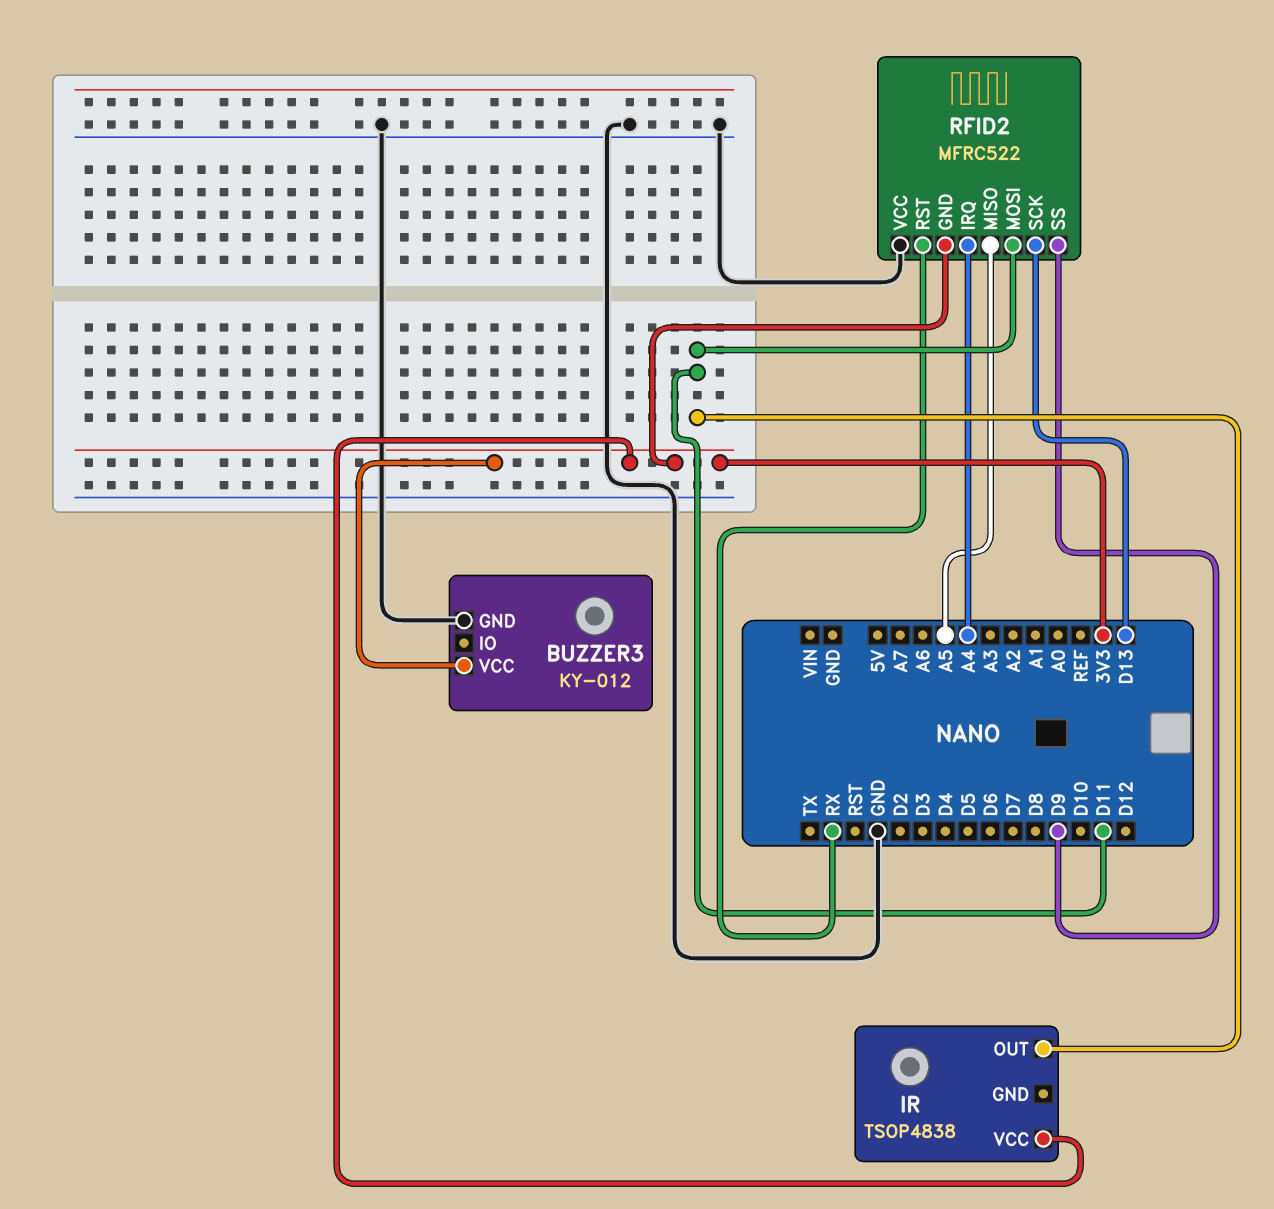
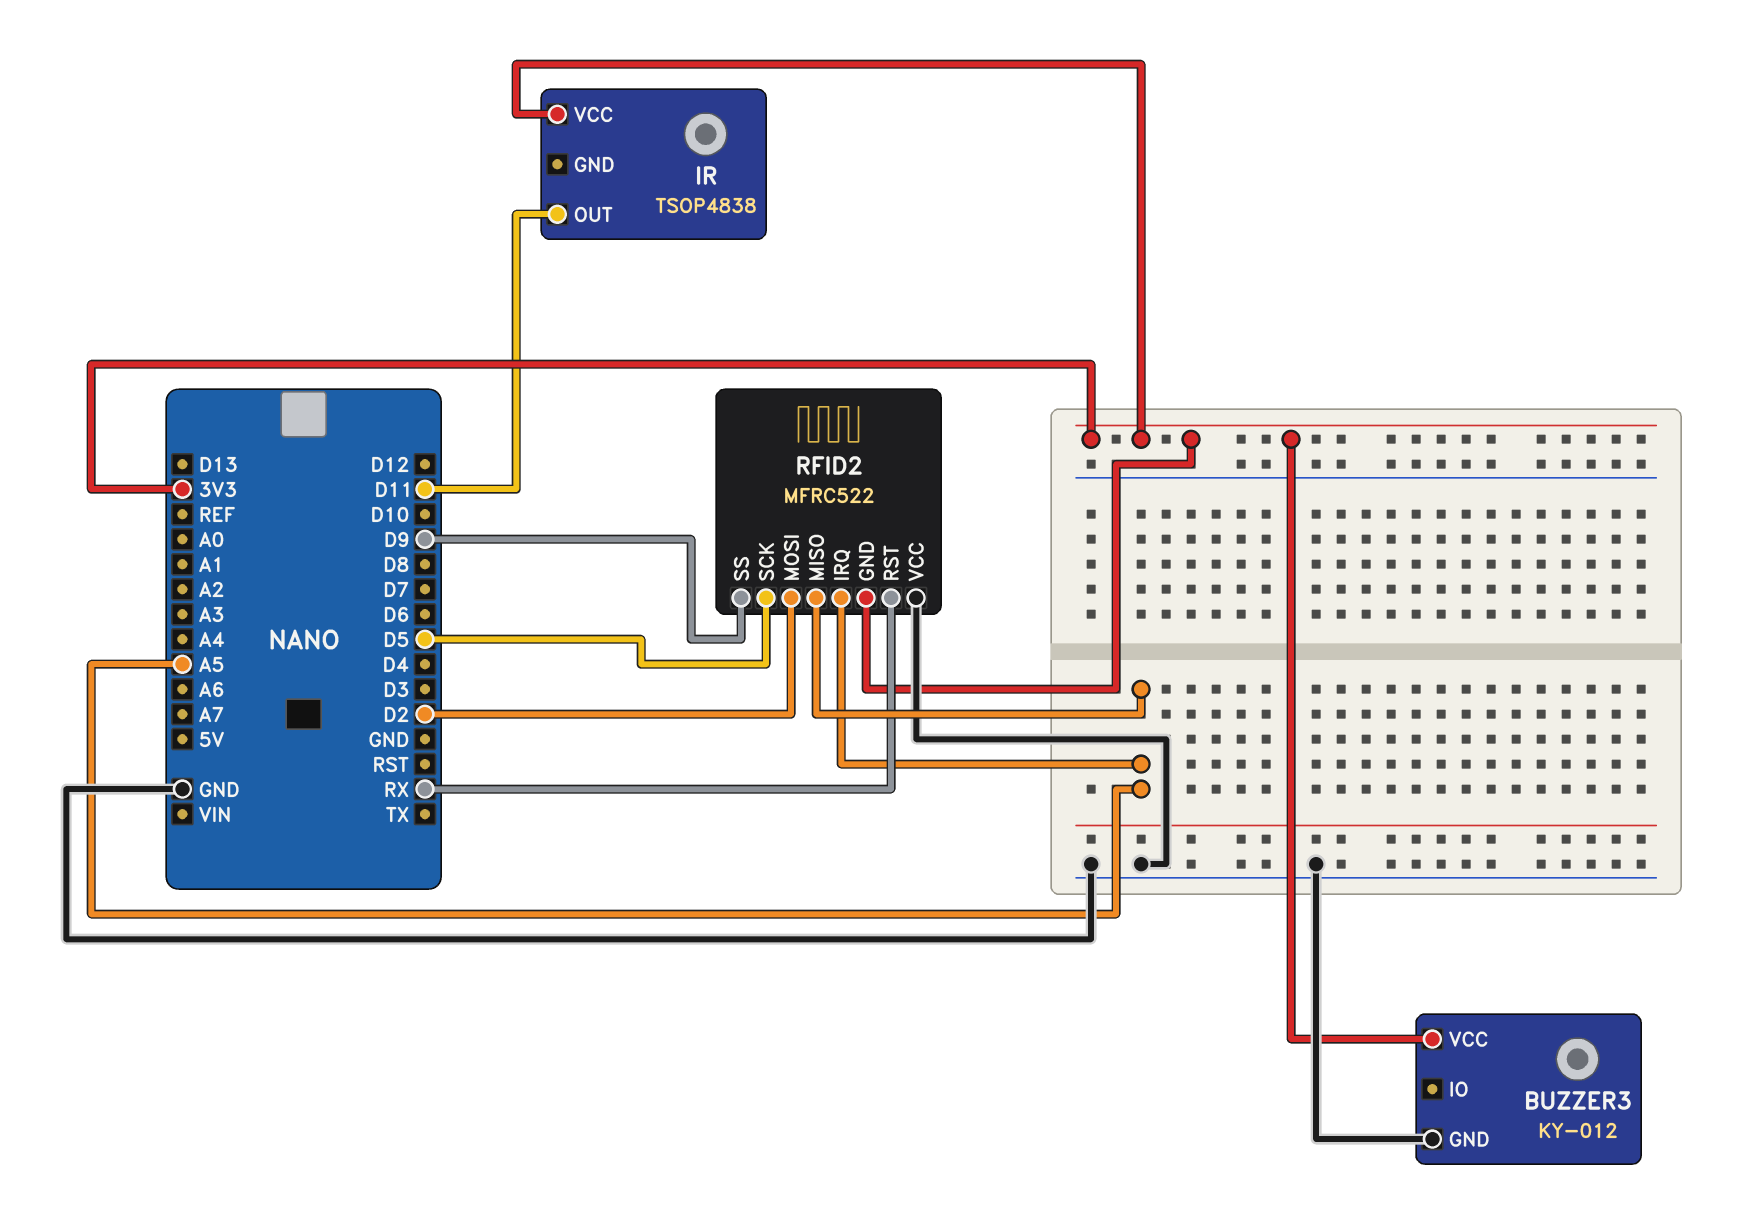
RFID2 pin IRQ: A4 -> A5
RFID2 pin MOSI: D11 -> D2
RFID2 pin SCK: D13 -> D5

